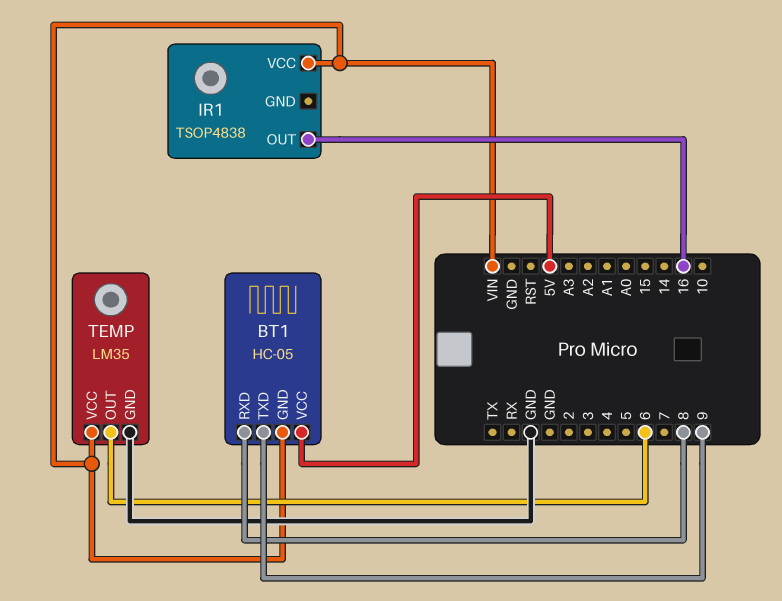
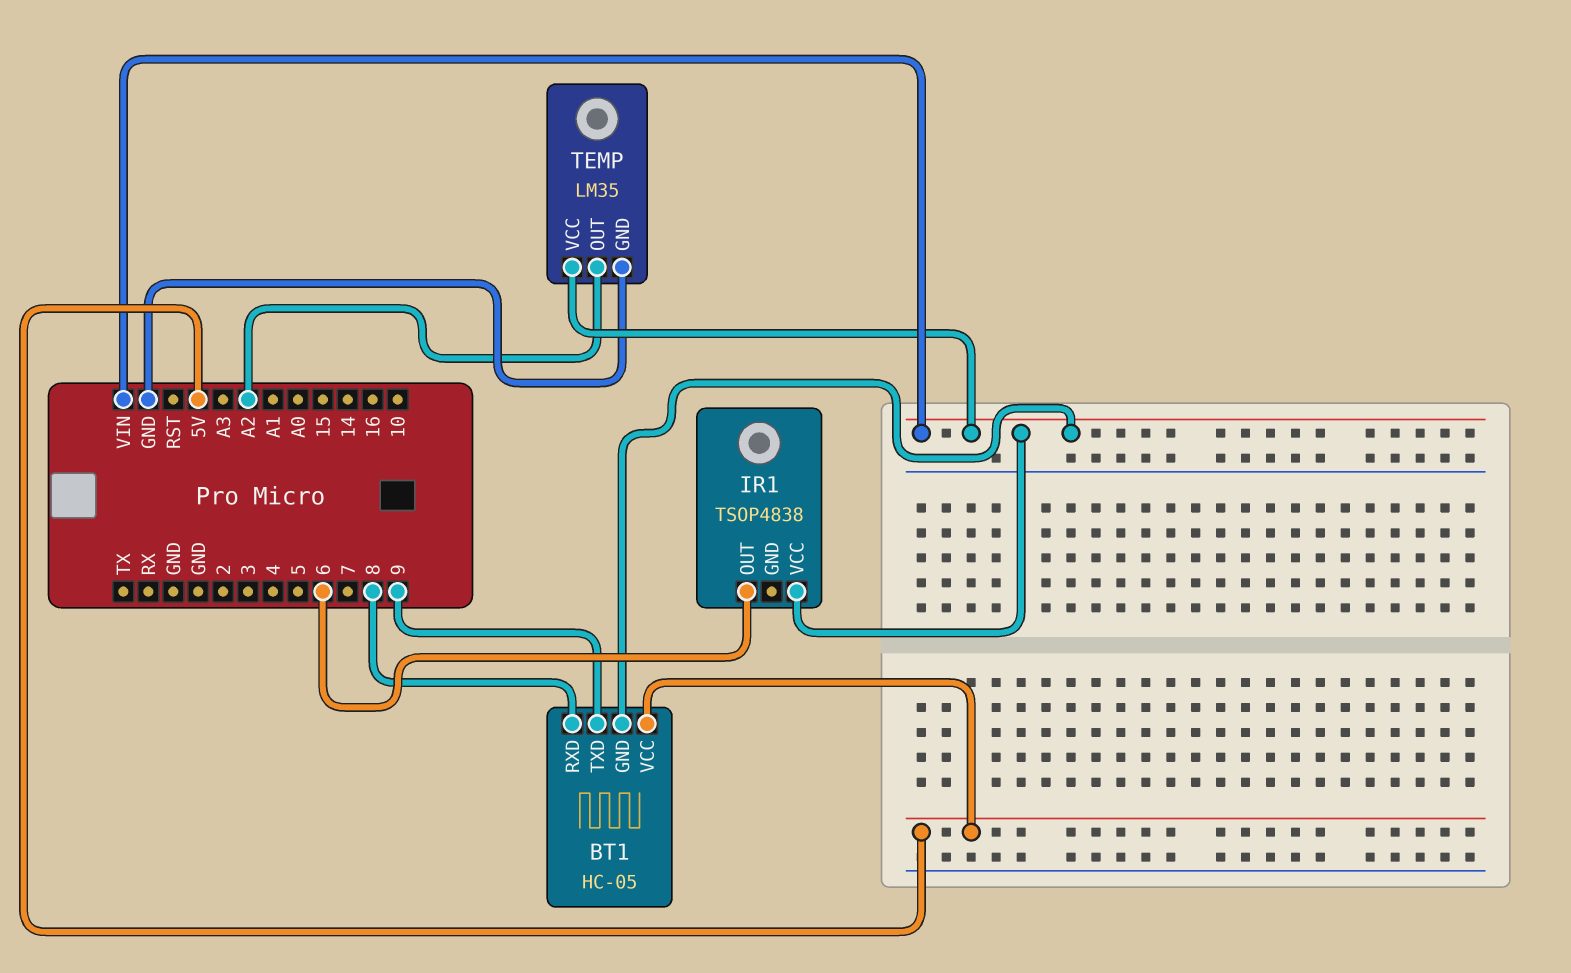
IR1 pin OUT: 16 -> 6
TEMP pin OUT: 6 -> A2

